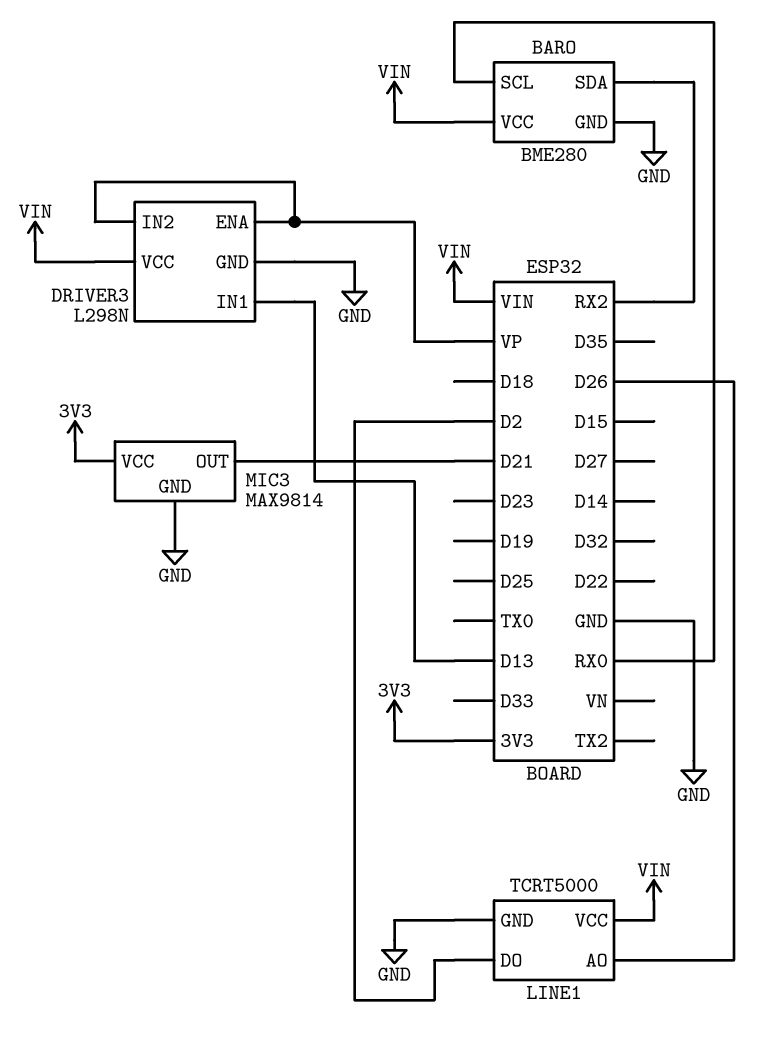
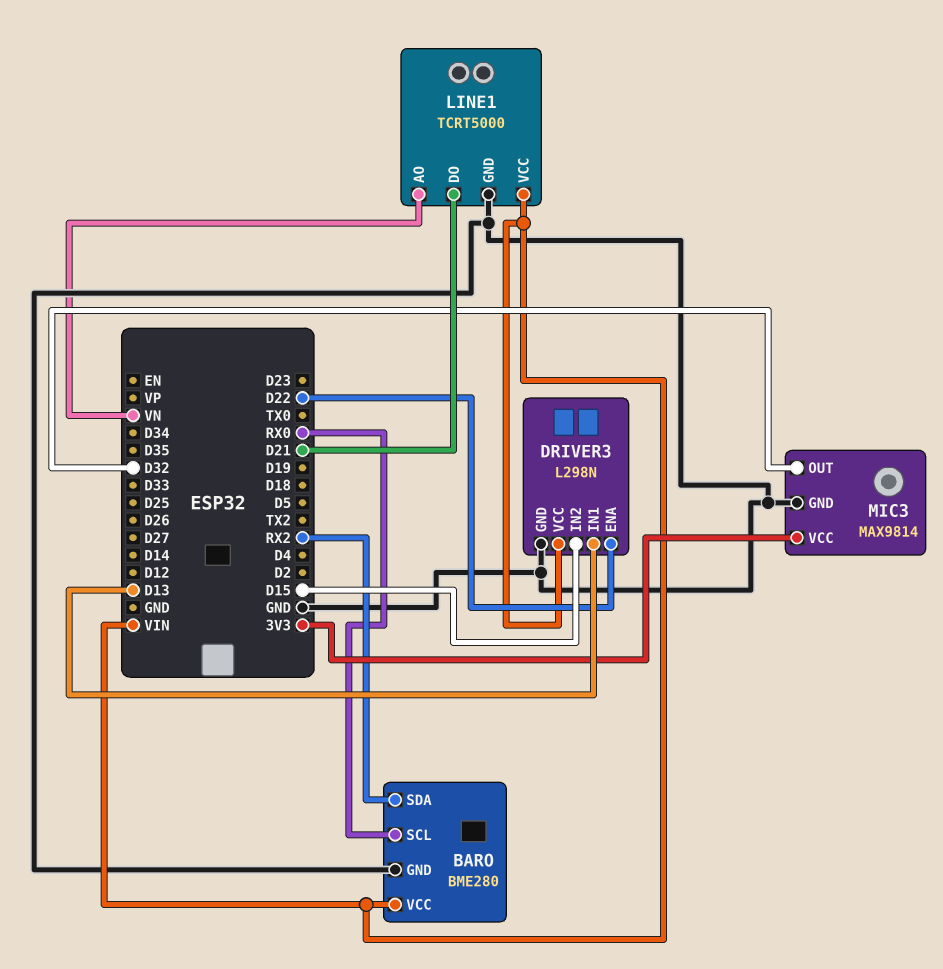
DRIVER3 pin ENA: VP -> D22
DRIVER3 pin IN2: VP -> D15
LINE1 pin AO: D26 -> VN
LINE1 pin DO: D2 -> D21
MIC3 pin OUT: D21 -> D32

